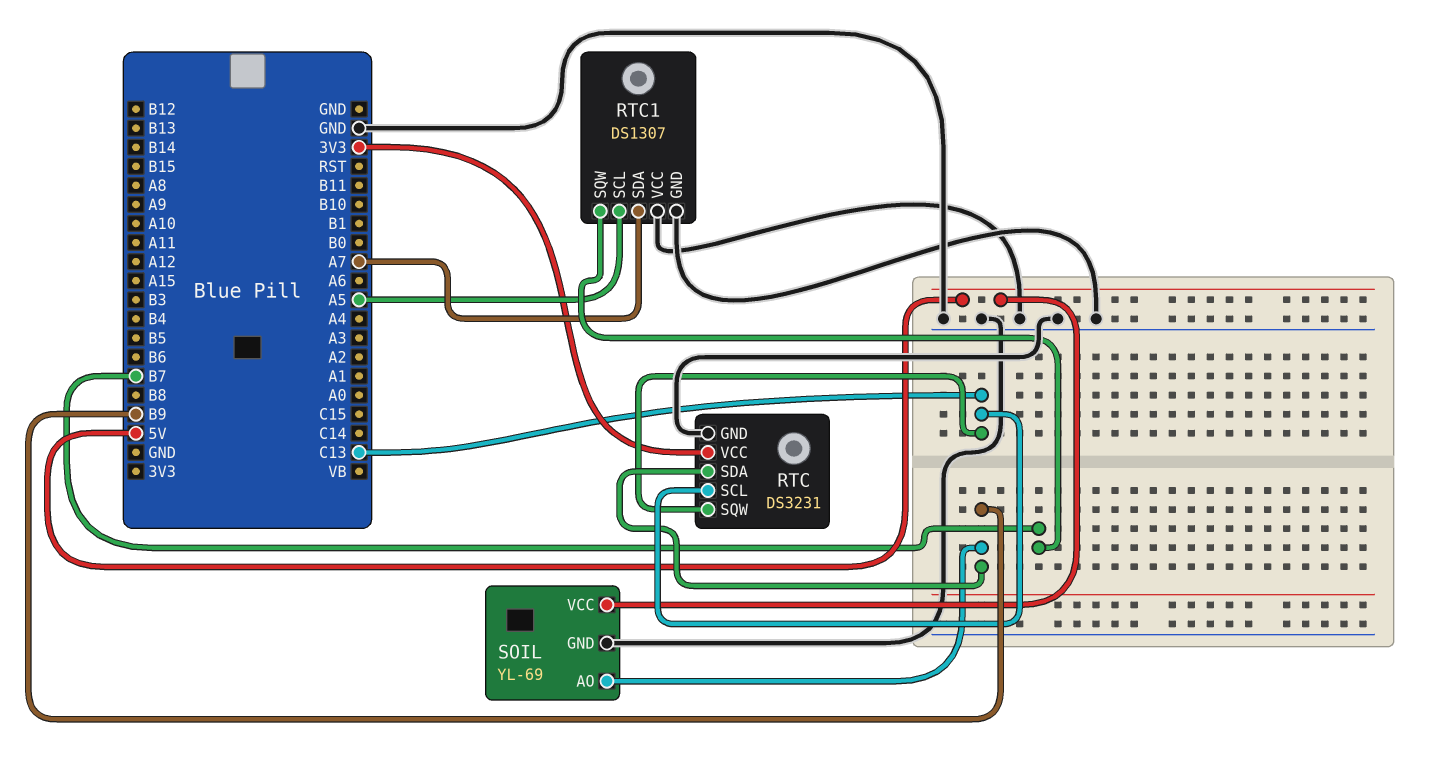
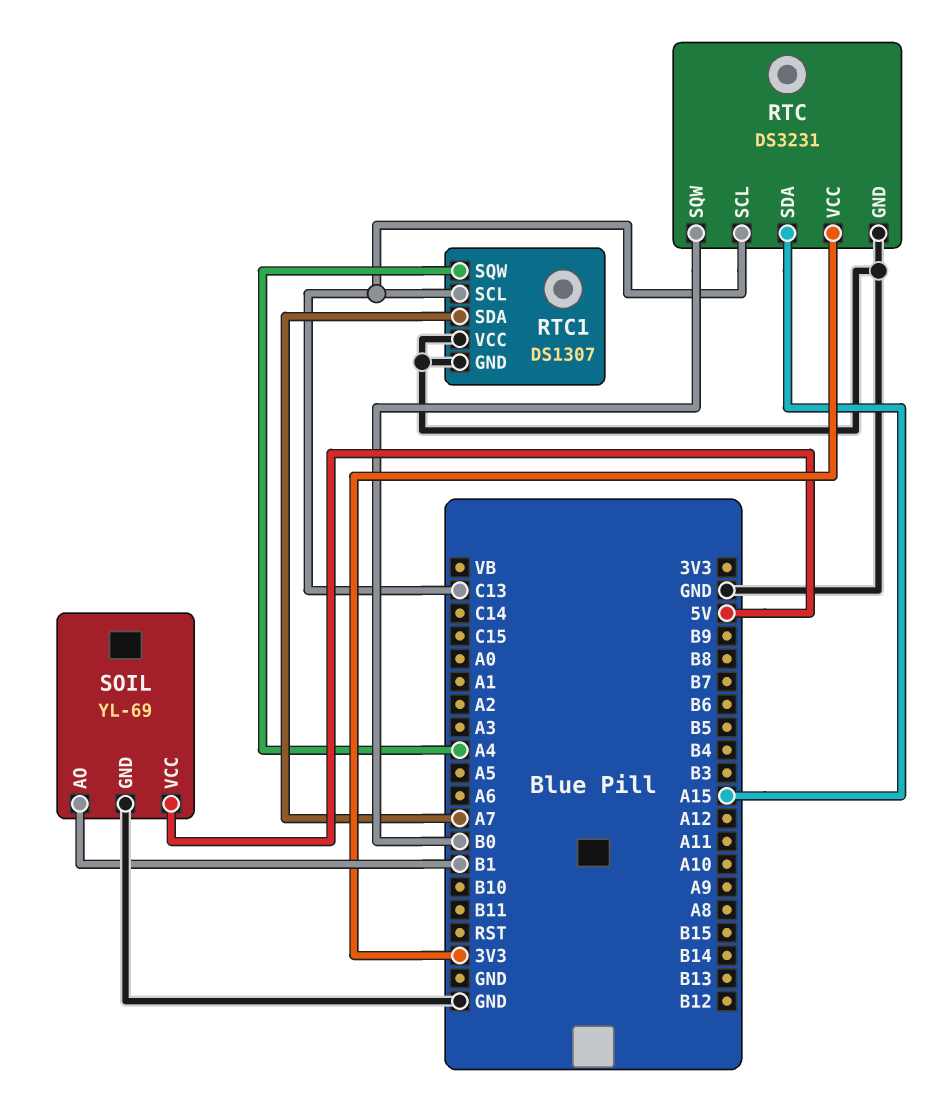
RTC pin SDA: B9 -> A15
RTC pin SQW: C13 -> B0
RTC1 pin SCL: A5 -> C13
RTC1 pin SQW: B7 -> A4
SOIL pin AO: B9 -> B1

